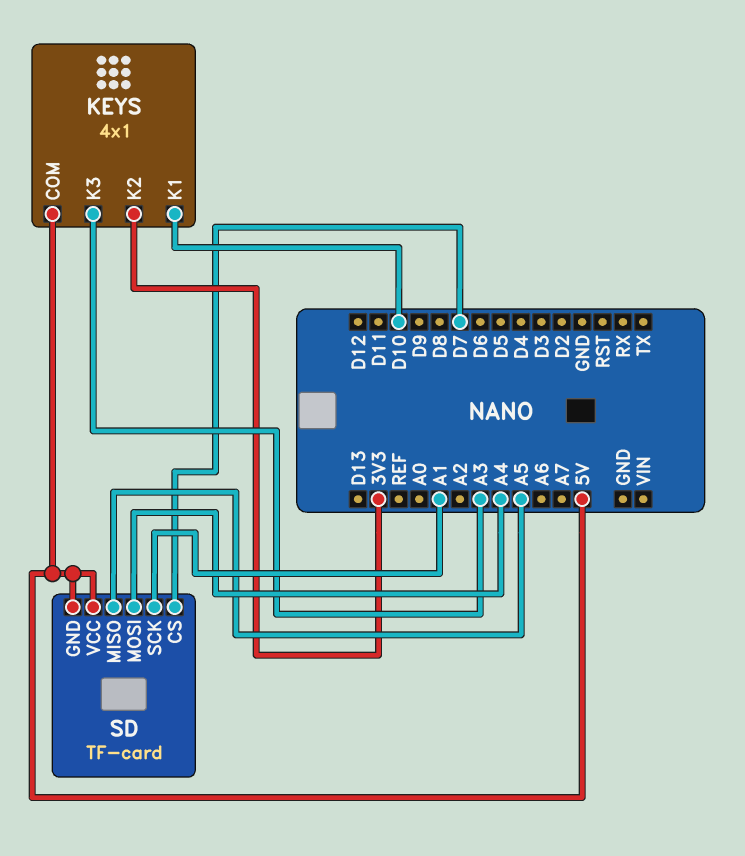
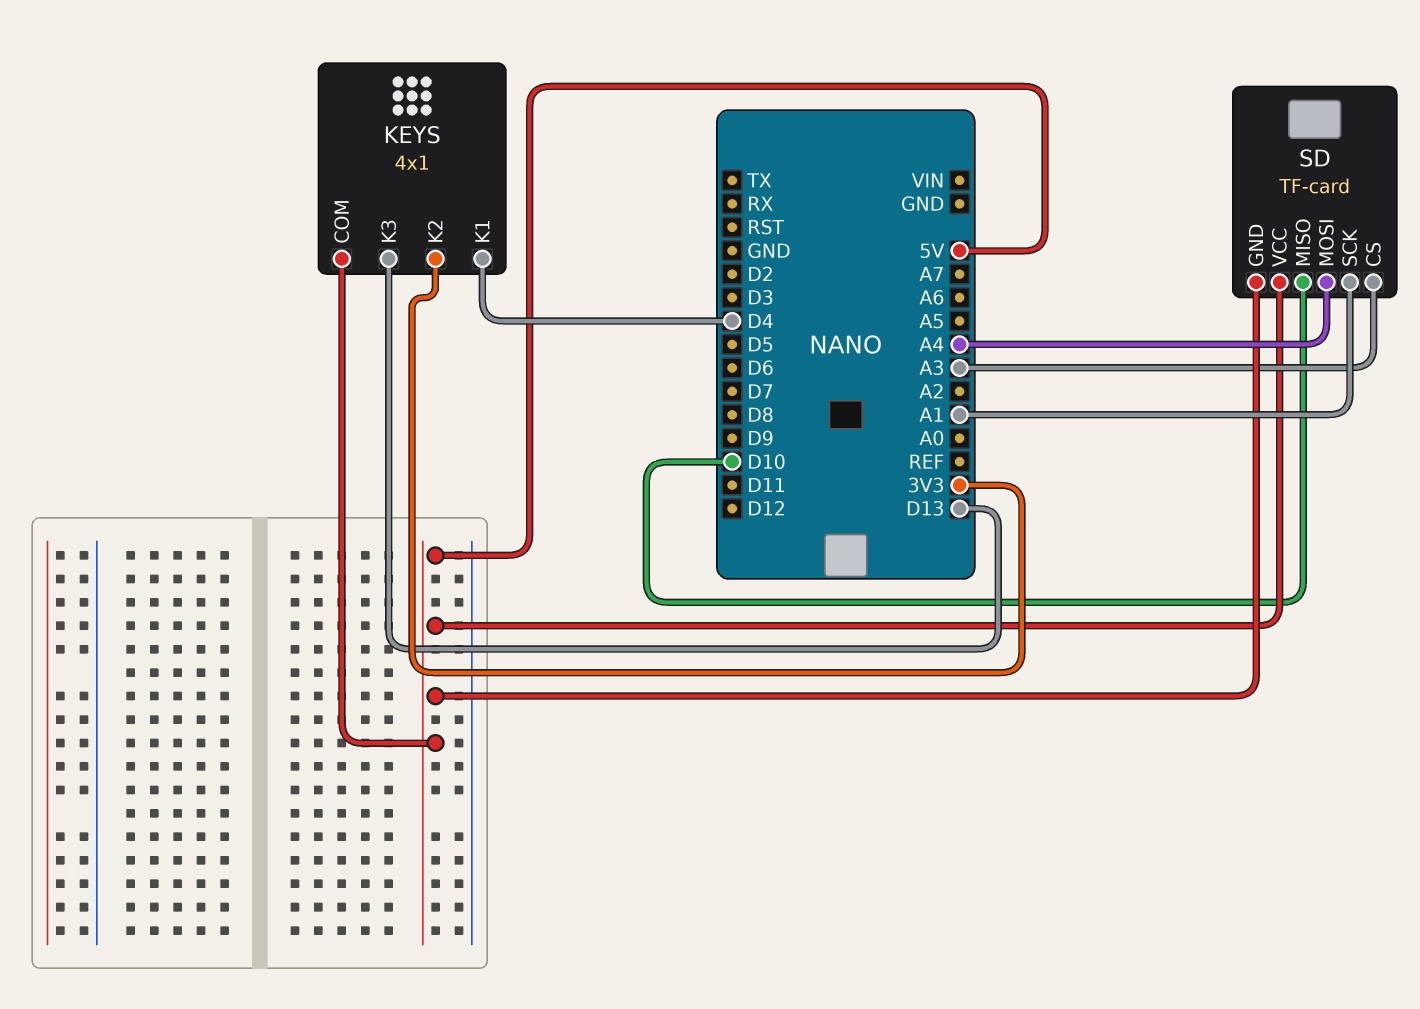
KEYS pin K1: D10 -> D4
KEYS pin K3: A3 -> D13
SD pin CS: D7 -> A3
SD pin MISO: A5 -> D10

